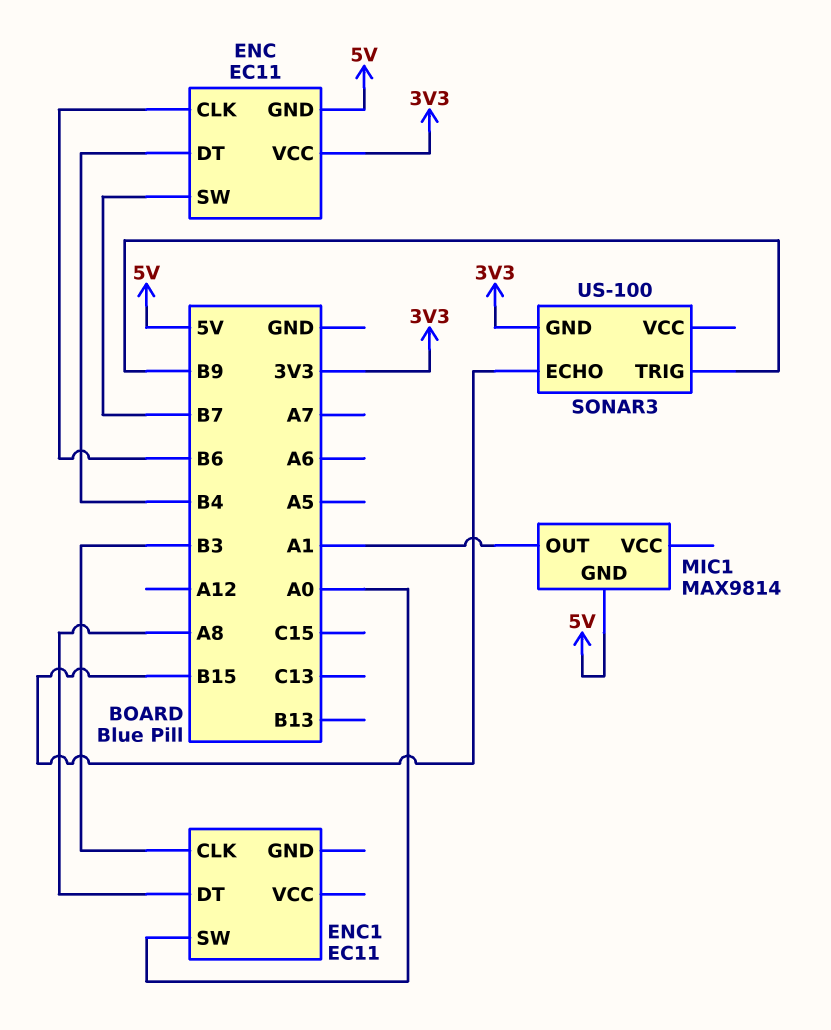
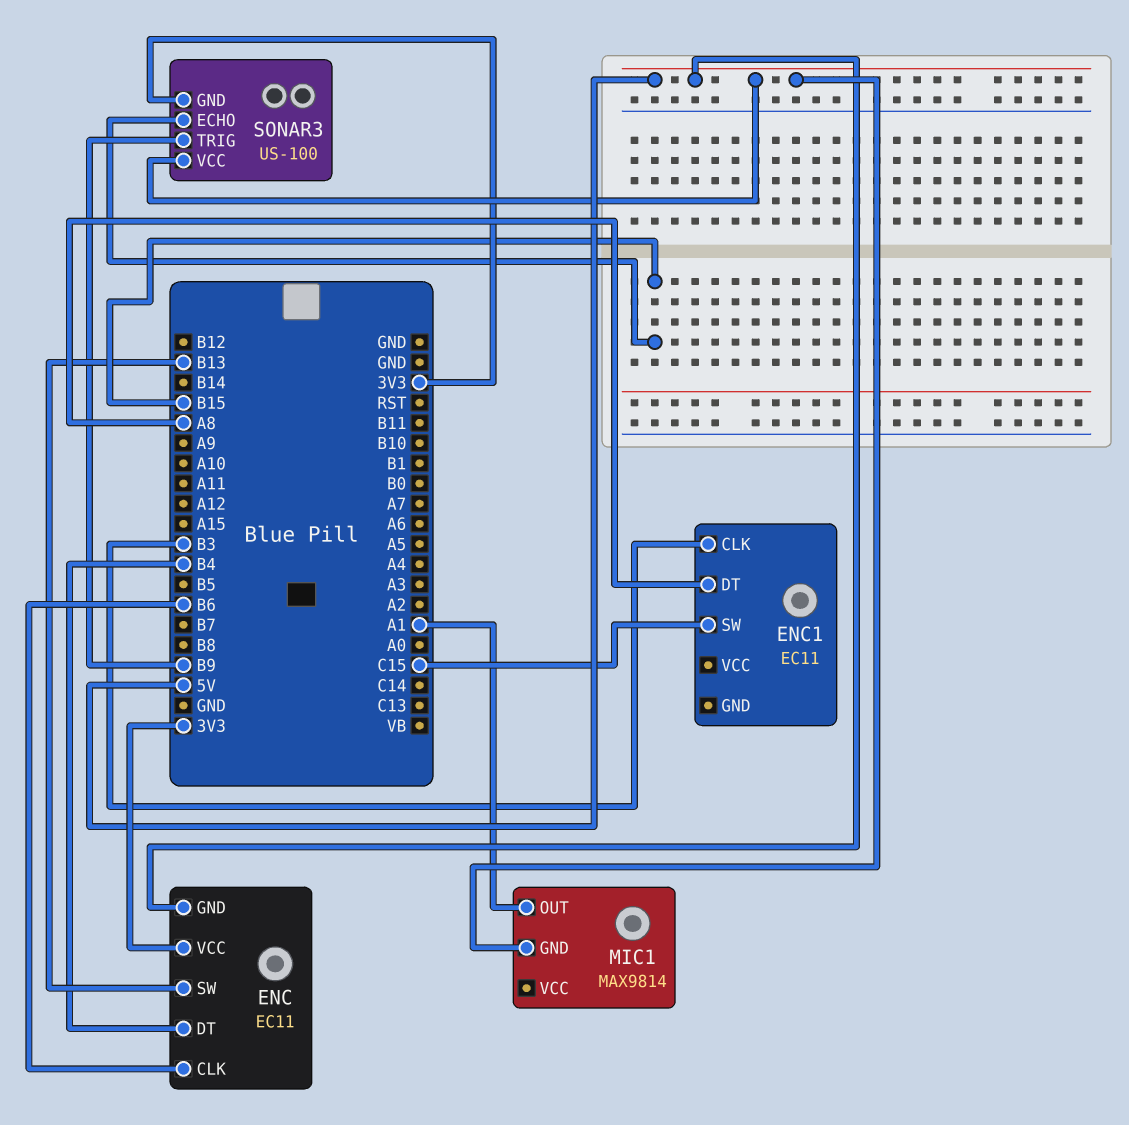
ENC pin SW: B7 -> B13
ENC1 pin SW: A0 -> C15
SONAR3 pin VCC: none -> 5V

